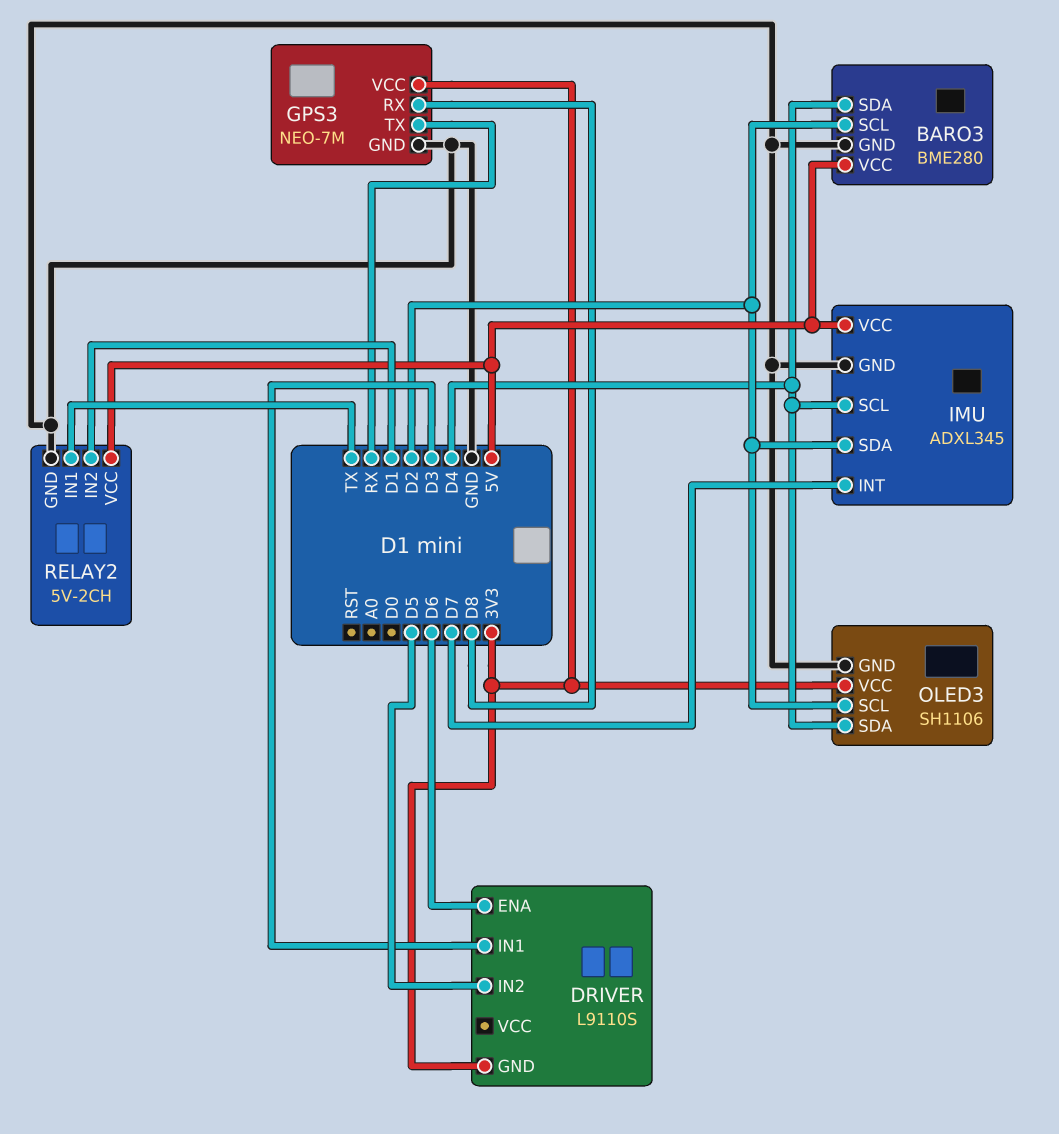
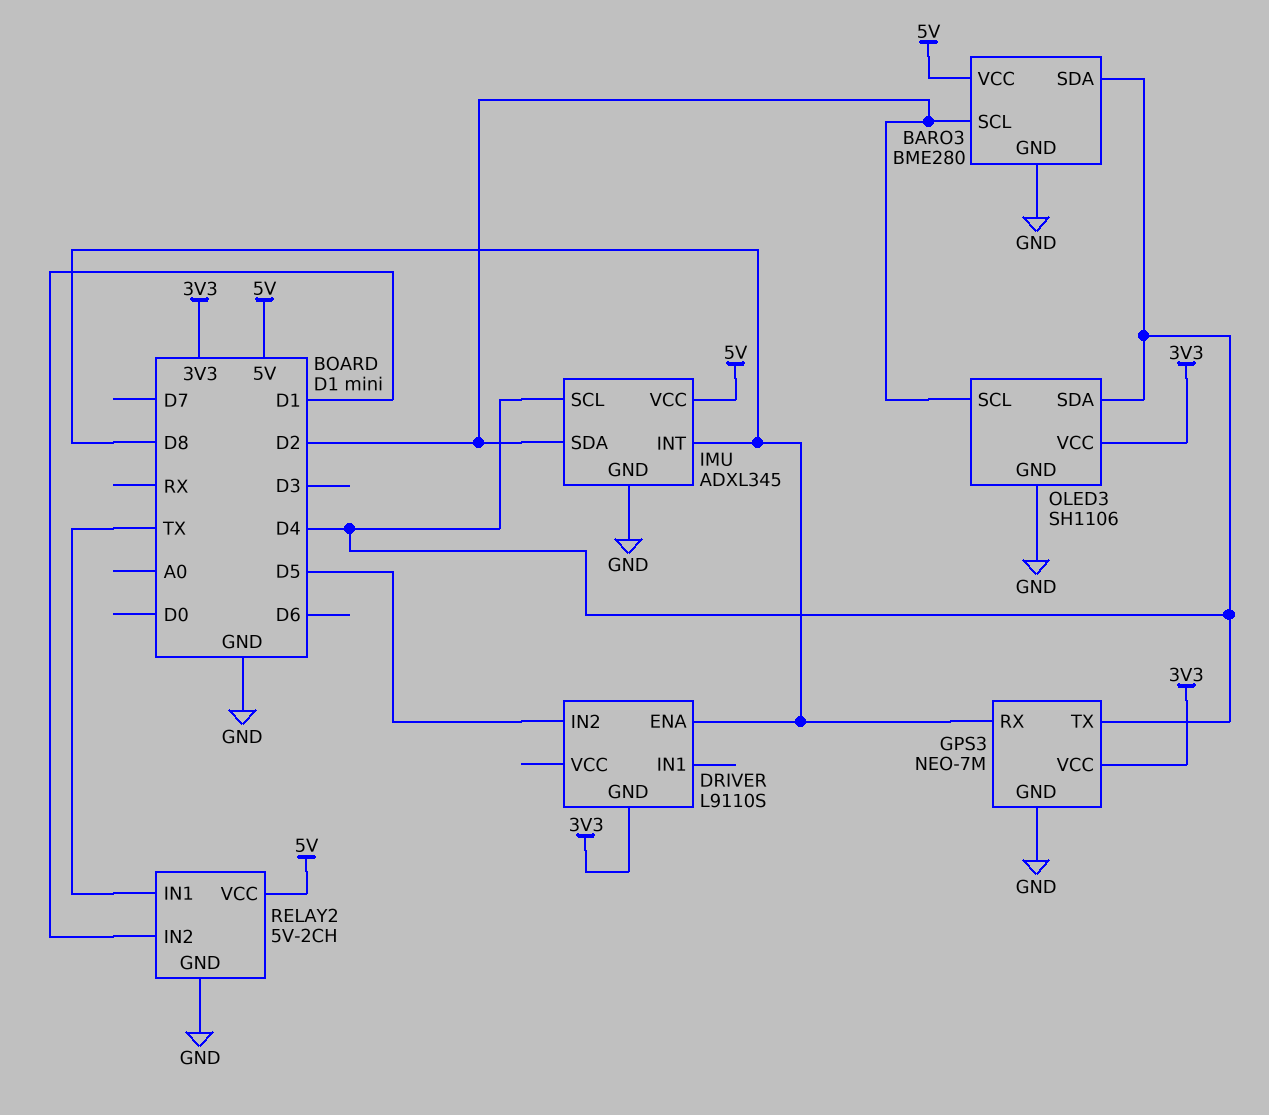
DRIVER pin ENA: D6 -> D8
DRIVER pin IN1: D3 -> none
GPS3 pin TX: RX -> D4
IMU pin INT: D7 -> D8

